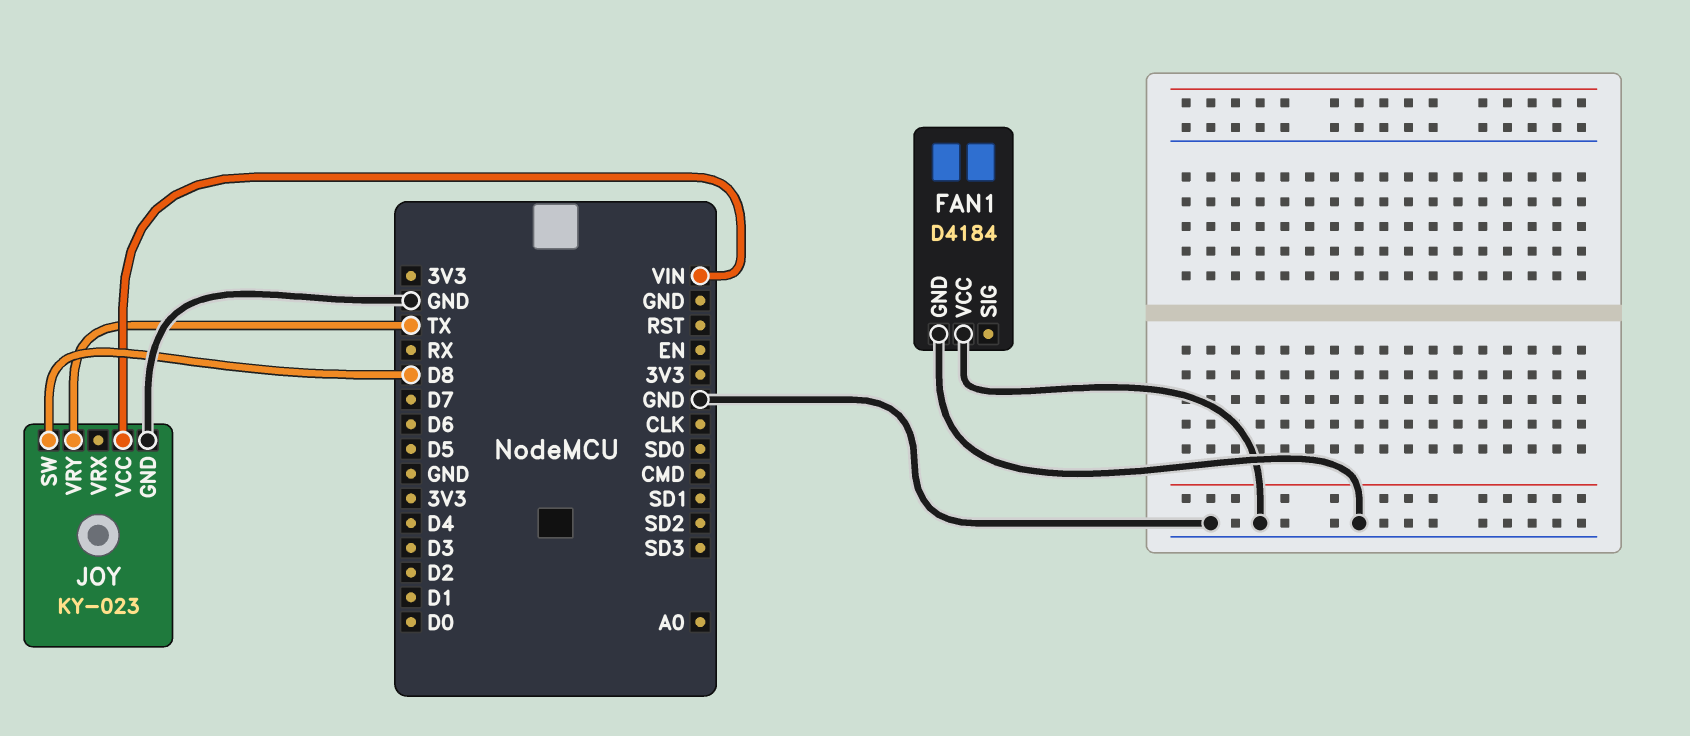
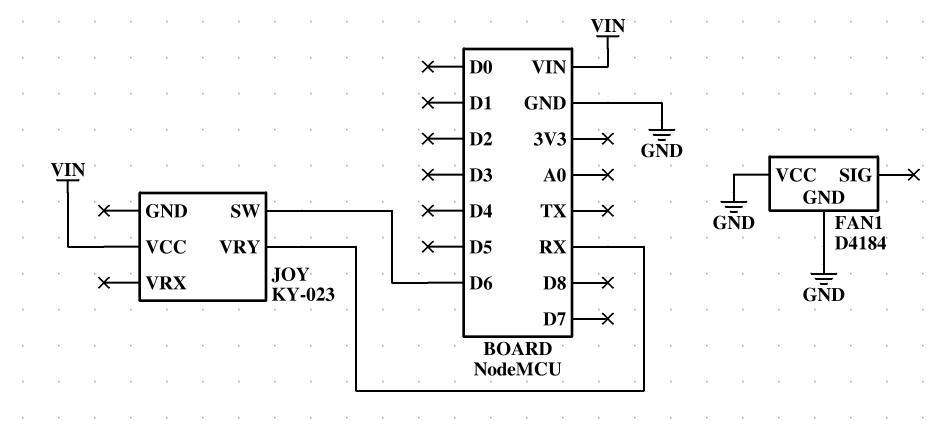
JOY pin GND: GND -> none
JOY pin SW: D8 -> D6
JOY pin VRY: TX -> RX

